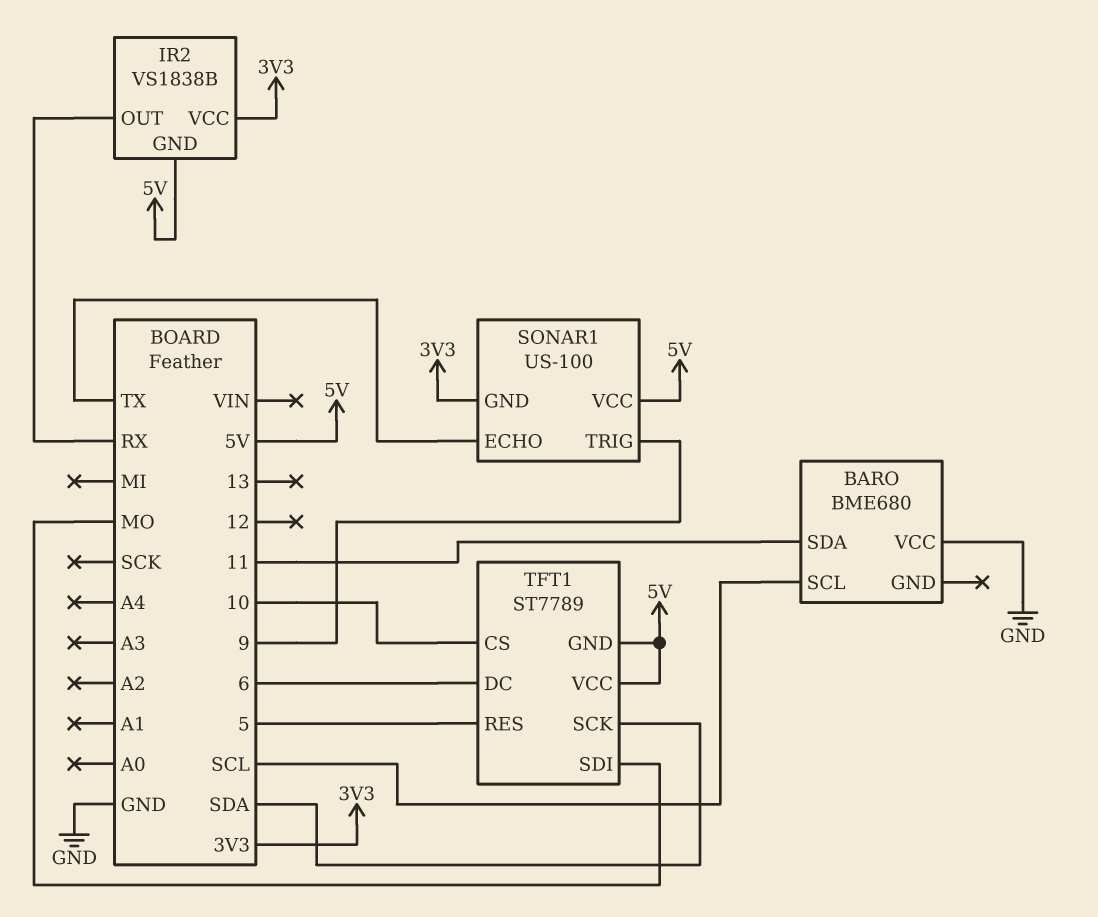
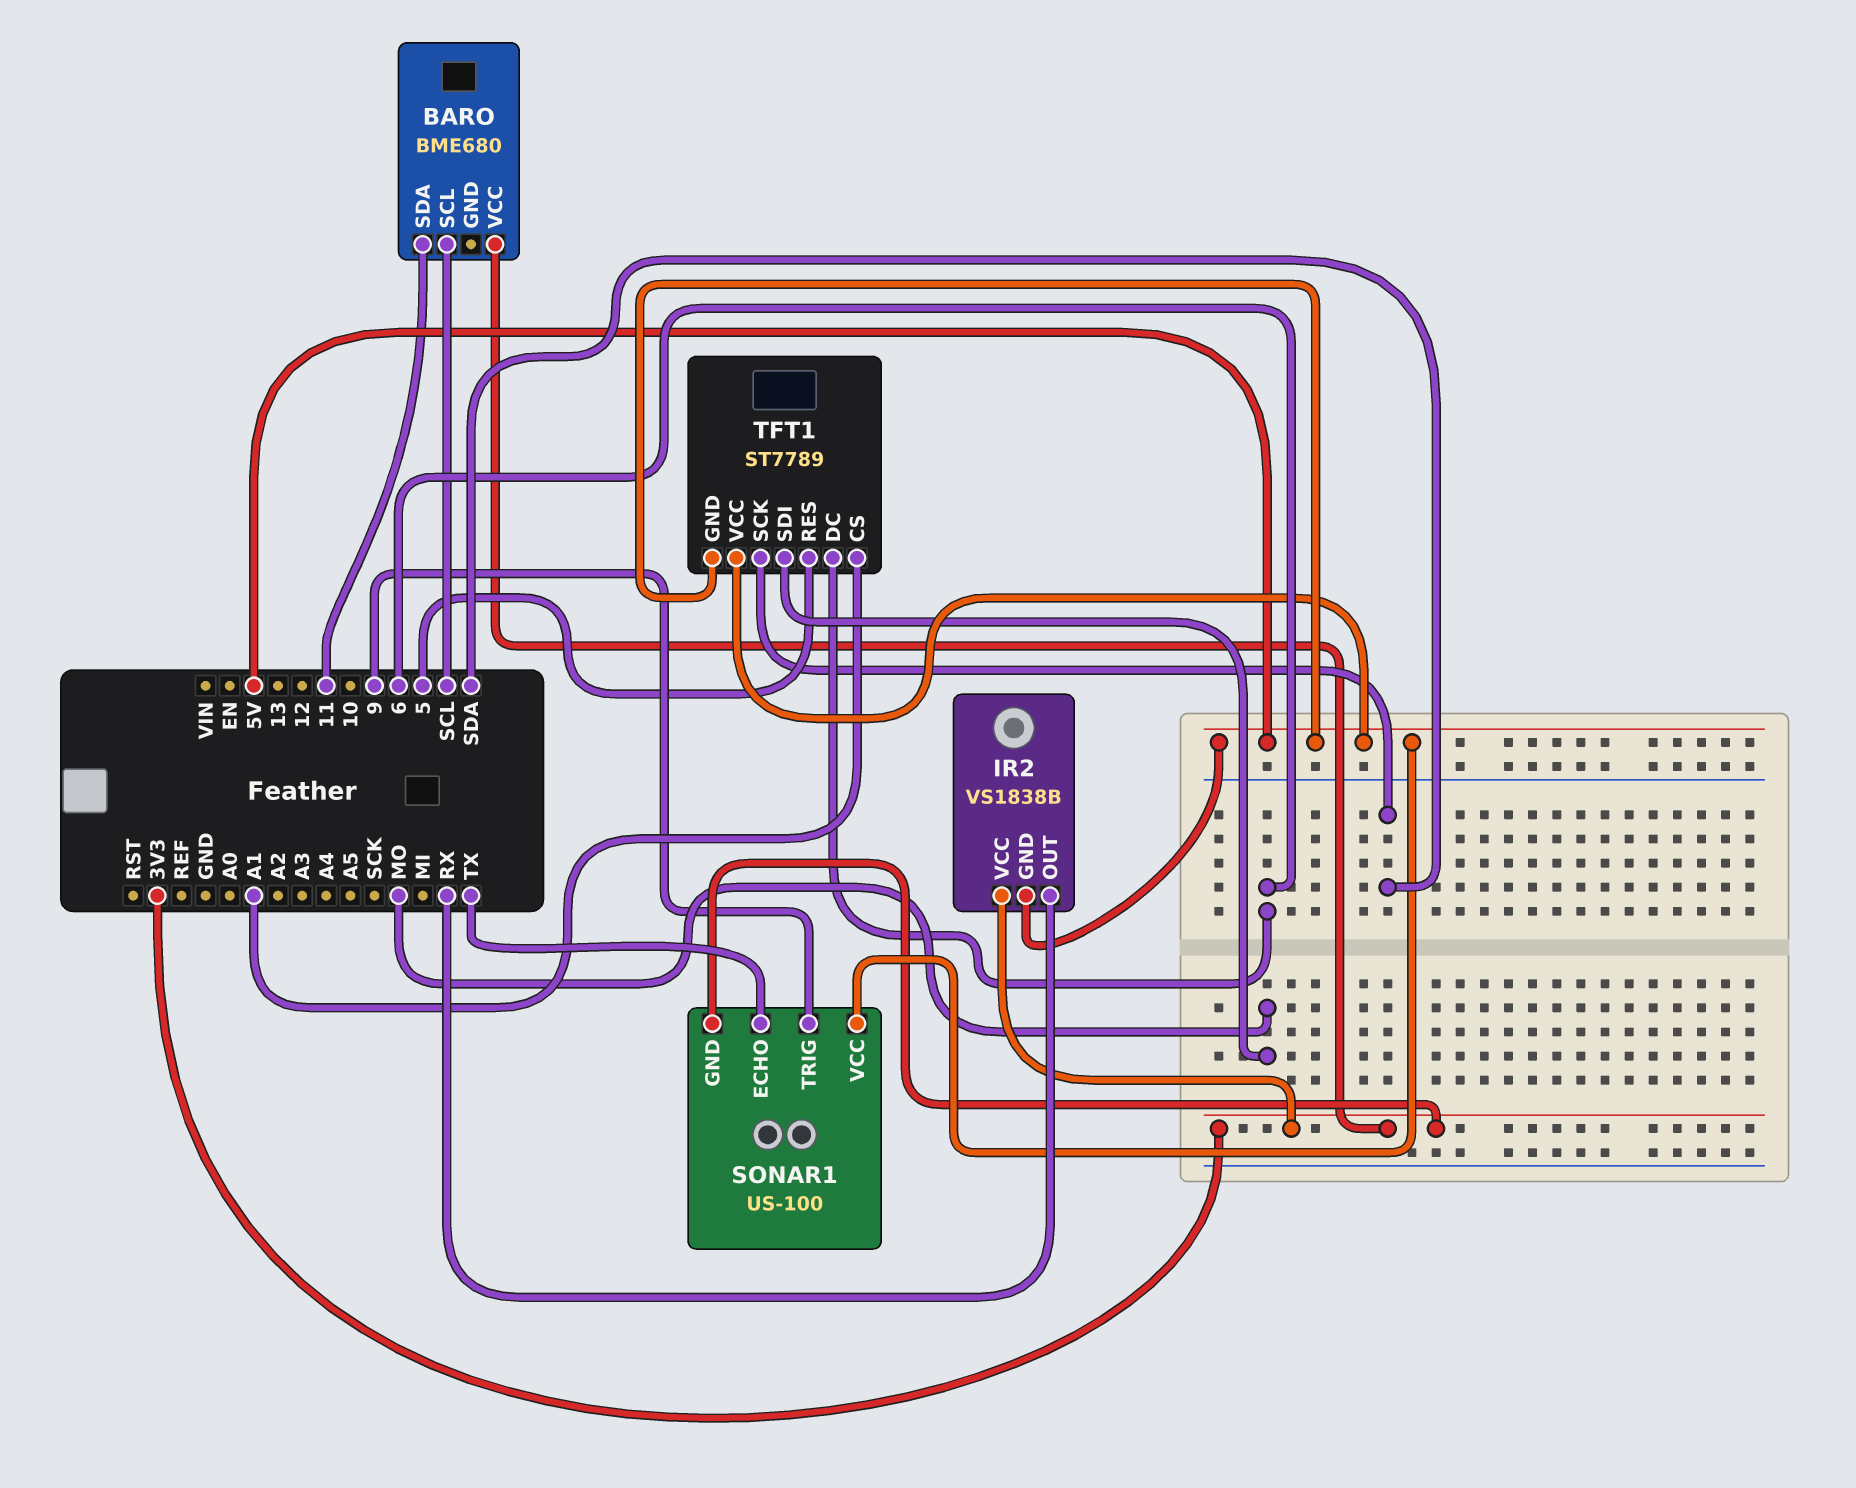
BARO pin VCC: GND -> 3V3
TFT1 pin CS: 10 -> A1

